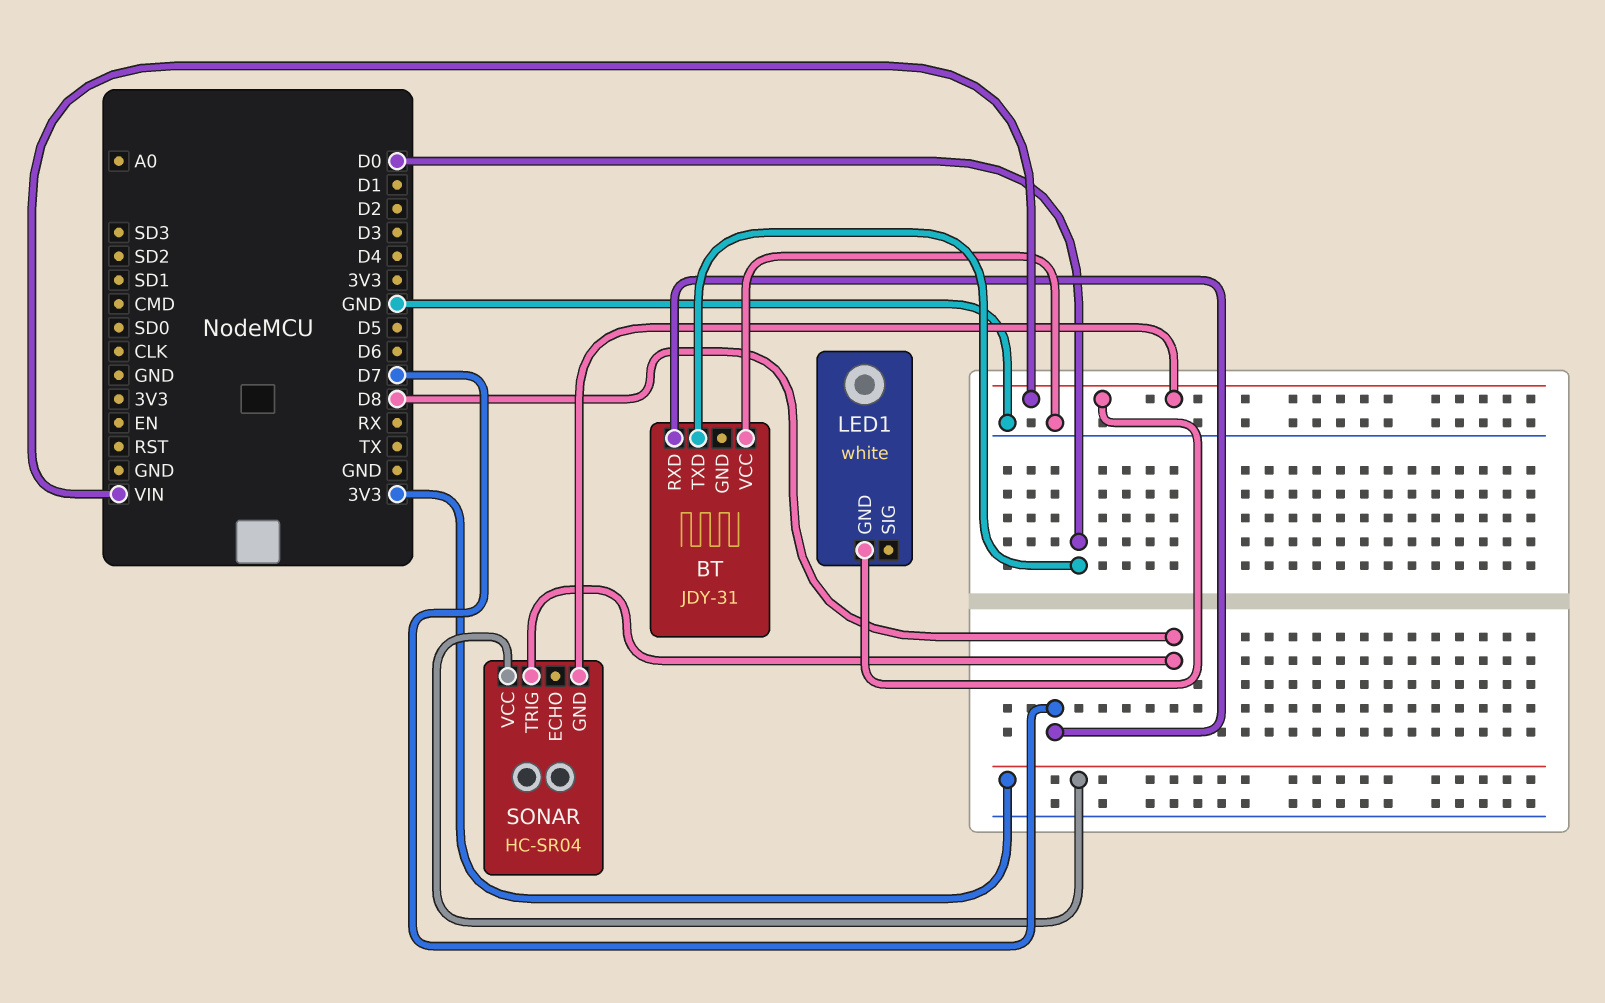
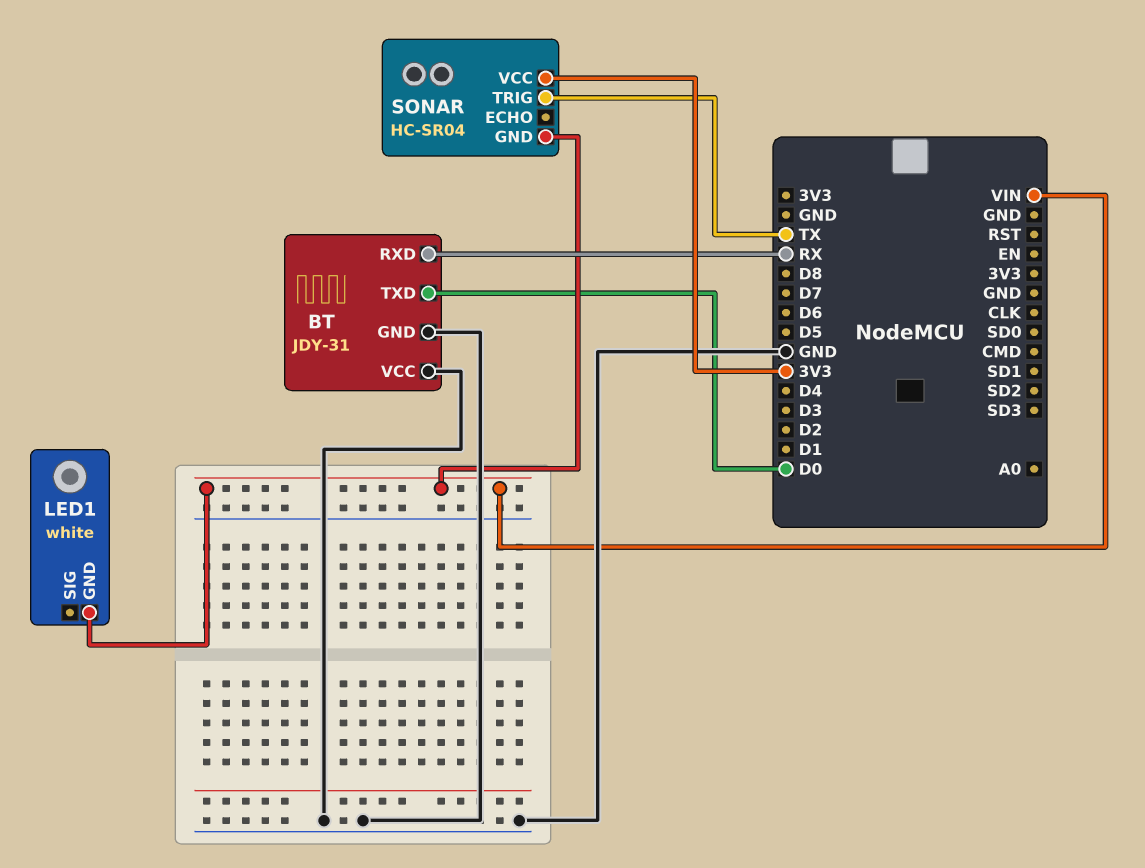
BT pin GND: none -> GND
BT pin RXD: D7 -> RX
SONAR pin TRIG: D8 -> TX

